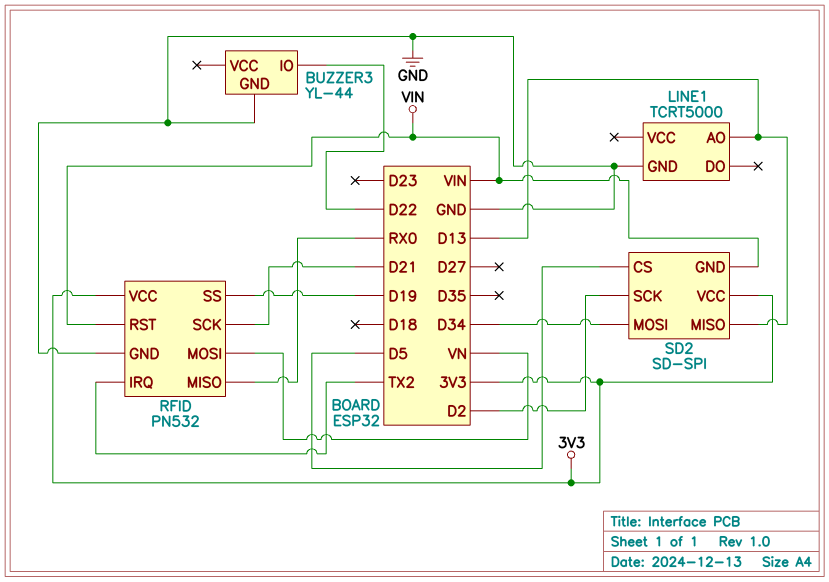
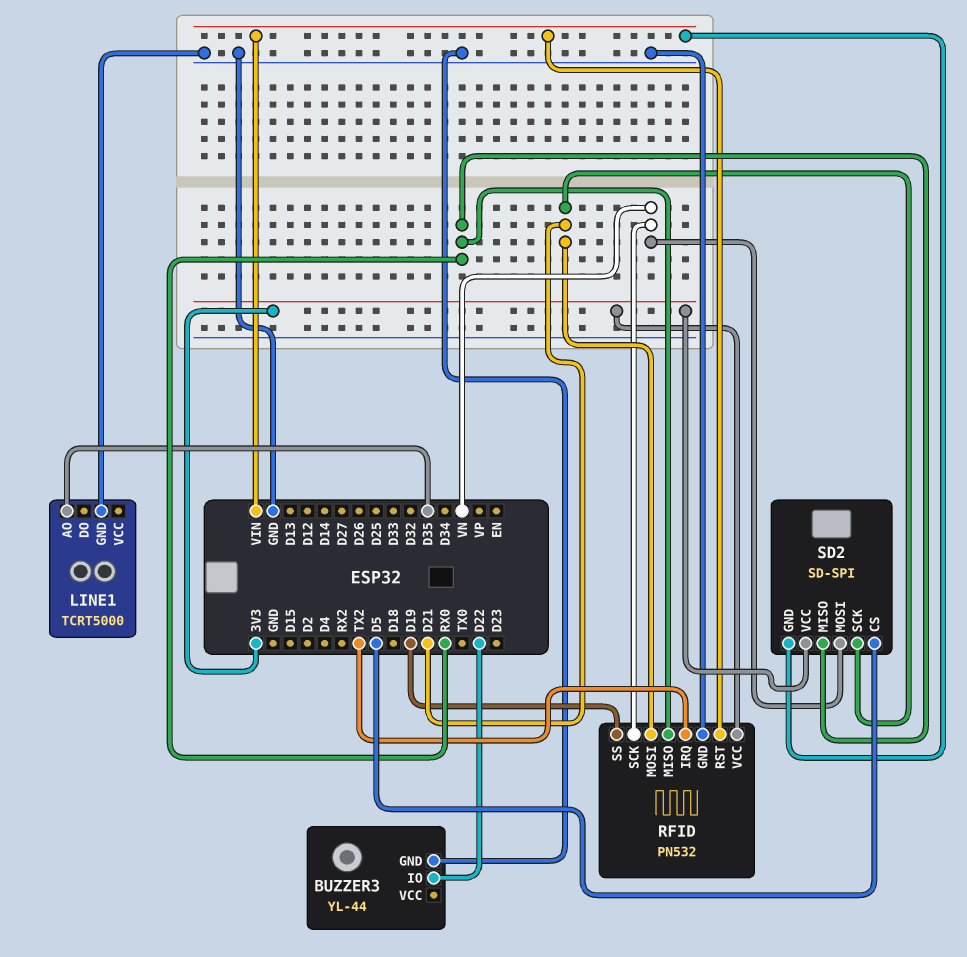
LINE1 pin AO: D13 -> D35
RFID pin MOSI: VN -> D21
RFID pin SCK: D21 -> VN
SD2 pin MISO: D13 -> RX0
SD2 pin MOSI: D34 -> VN
SD2 pin SCK: D2 -> D21

